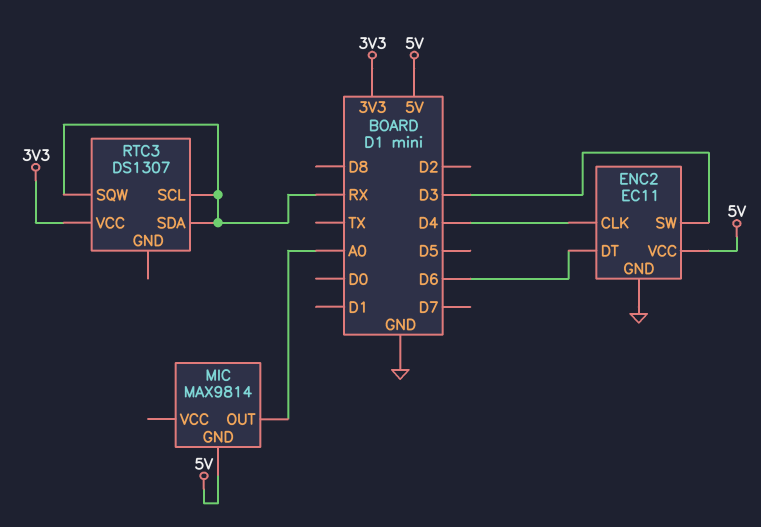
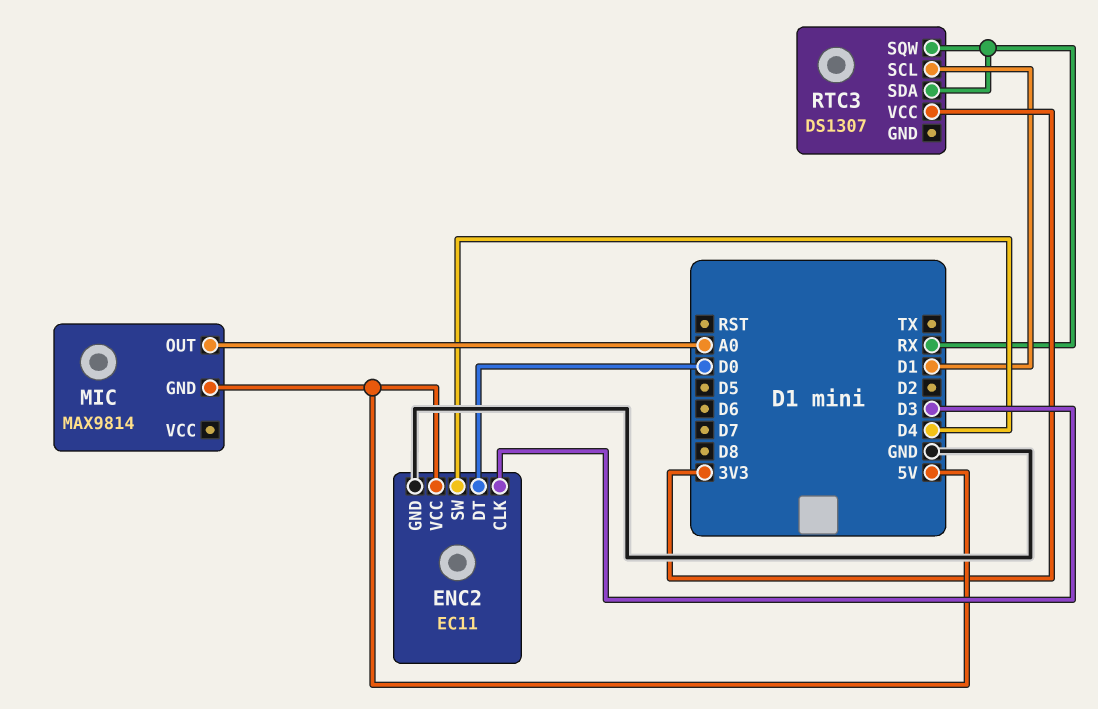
ENC2 pin CLK: D4 -> D3
ENC2 pin DT: D6 -> D0
ENC2 pin SW: D3 -> D4
RTC3 pin SCL: RX -> D1

